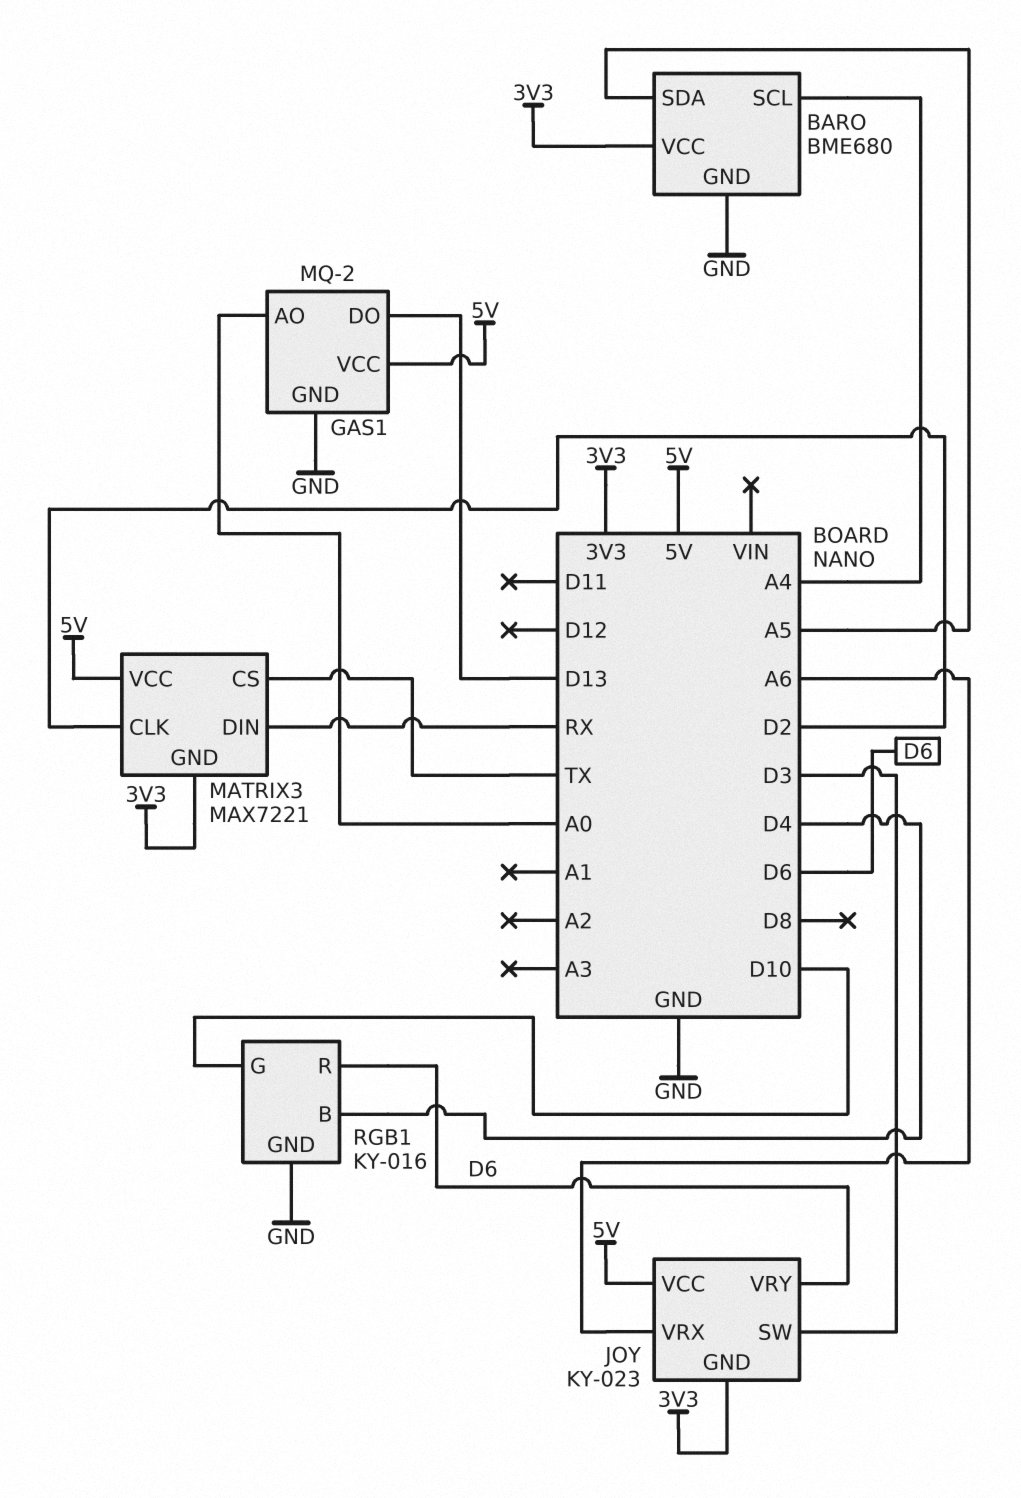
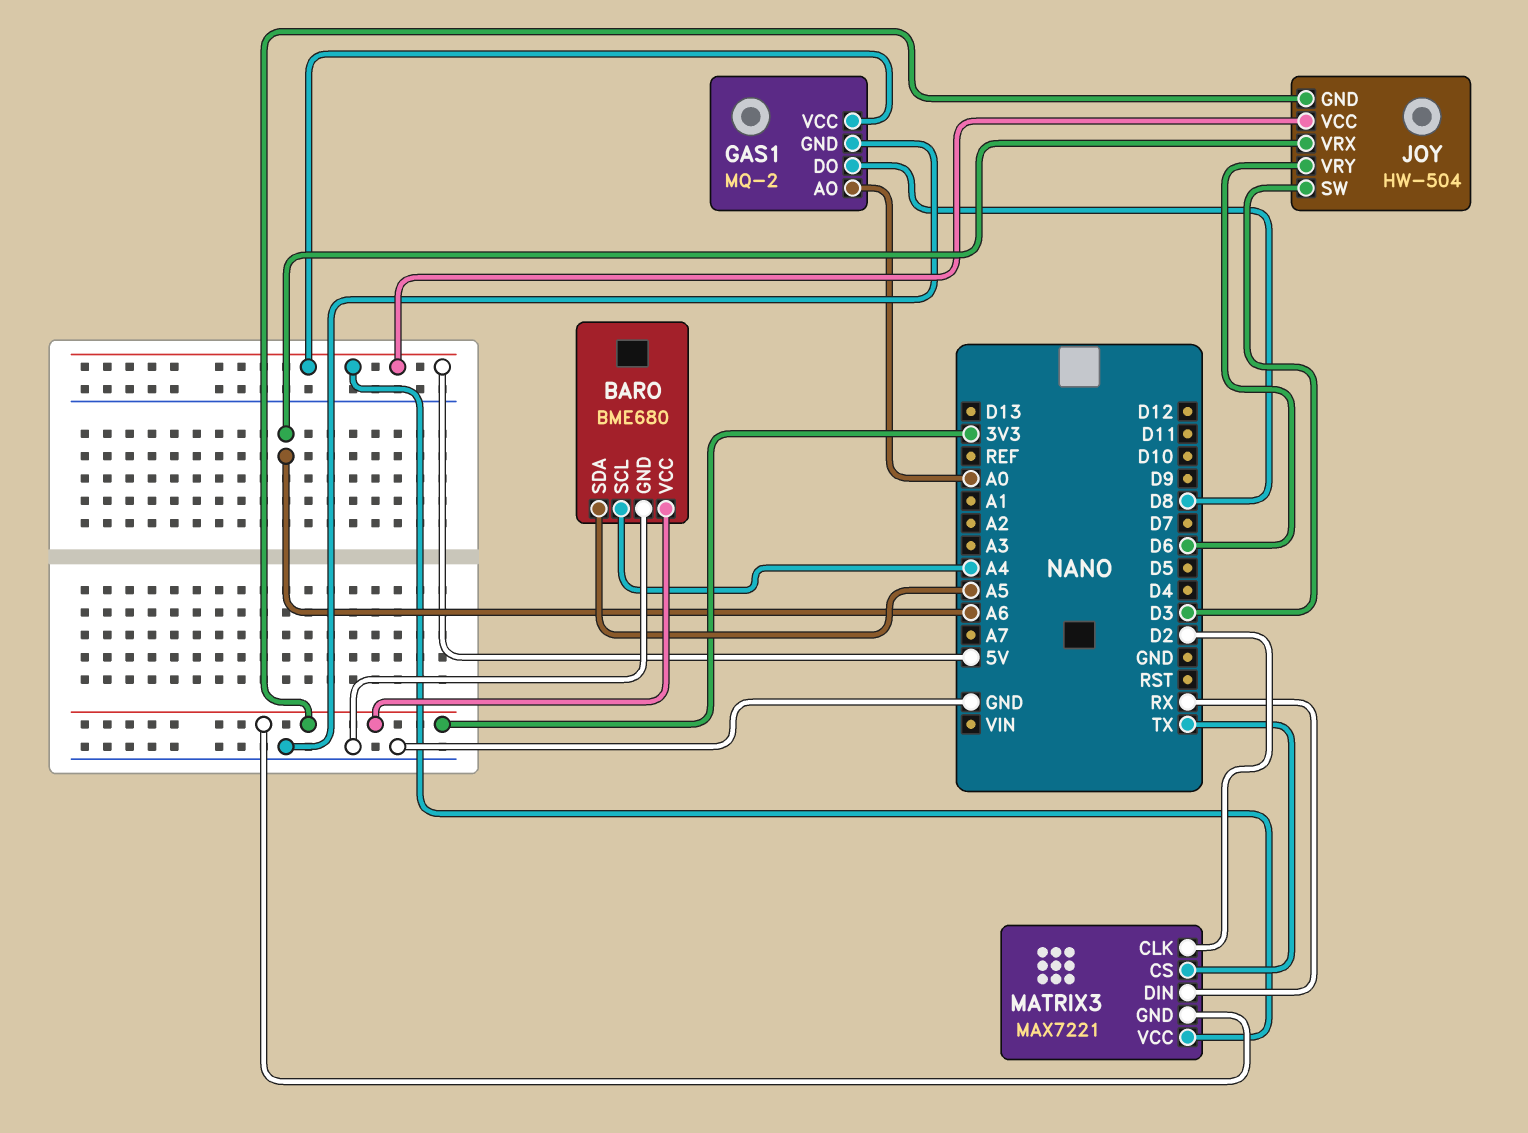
GAS1 pin DO: D13 -> D8
JOY: KY-023 -> HW-504
RGB1: KY-016 -> none
RGB1 pin B: D4 -> none
RGB1 pin G: D10 -> none
RGB1 pin GND: GND -> none
RGB1 pin R: D6 -> none

